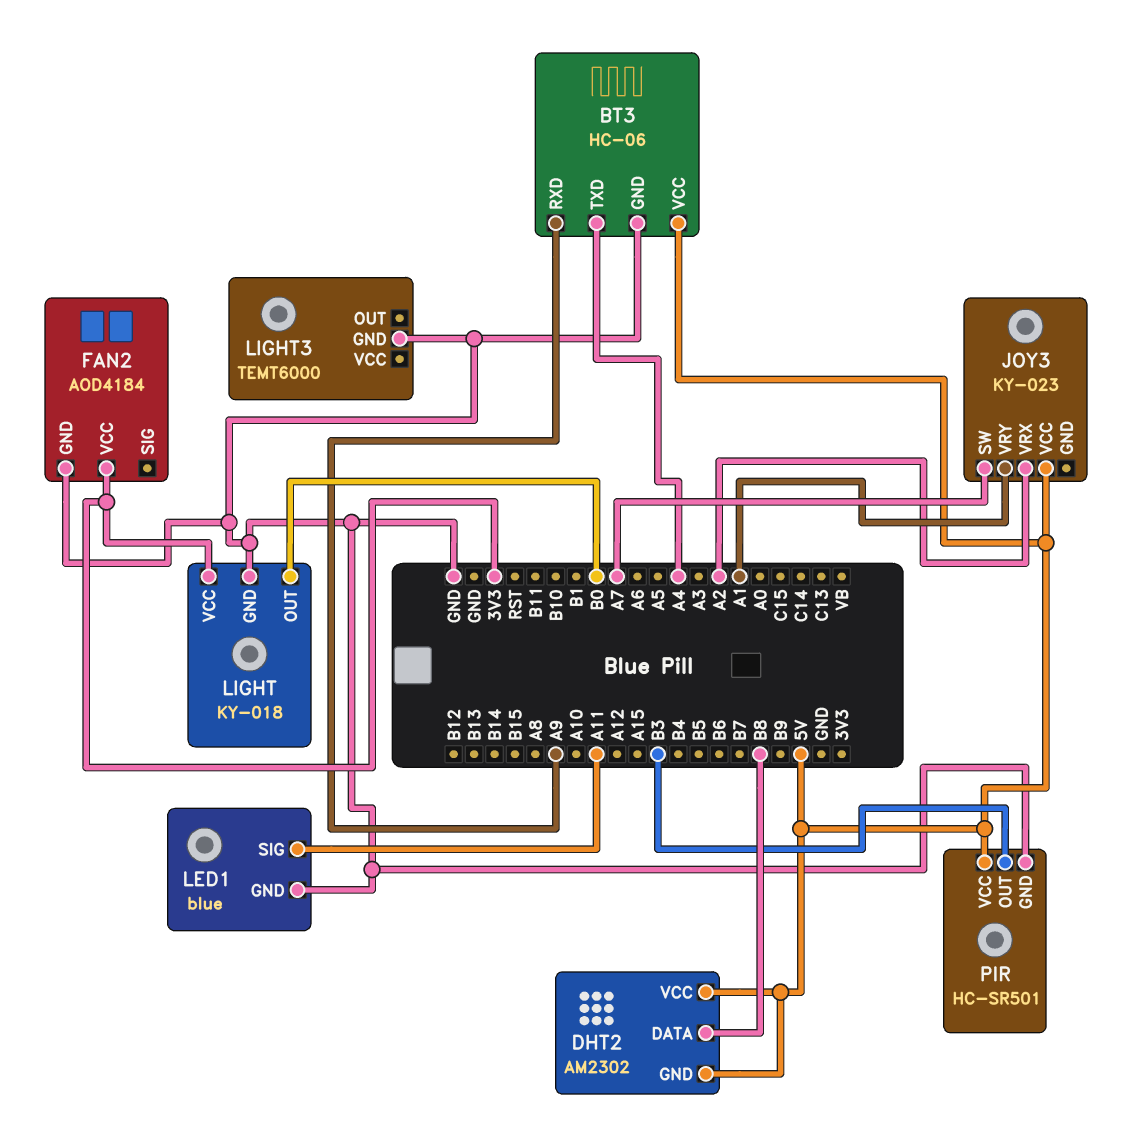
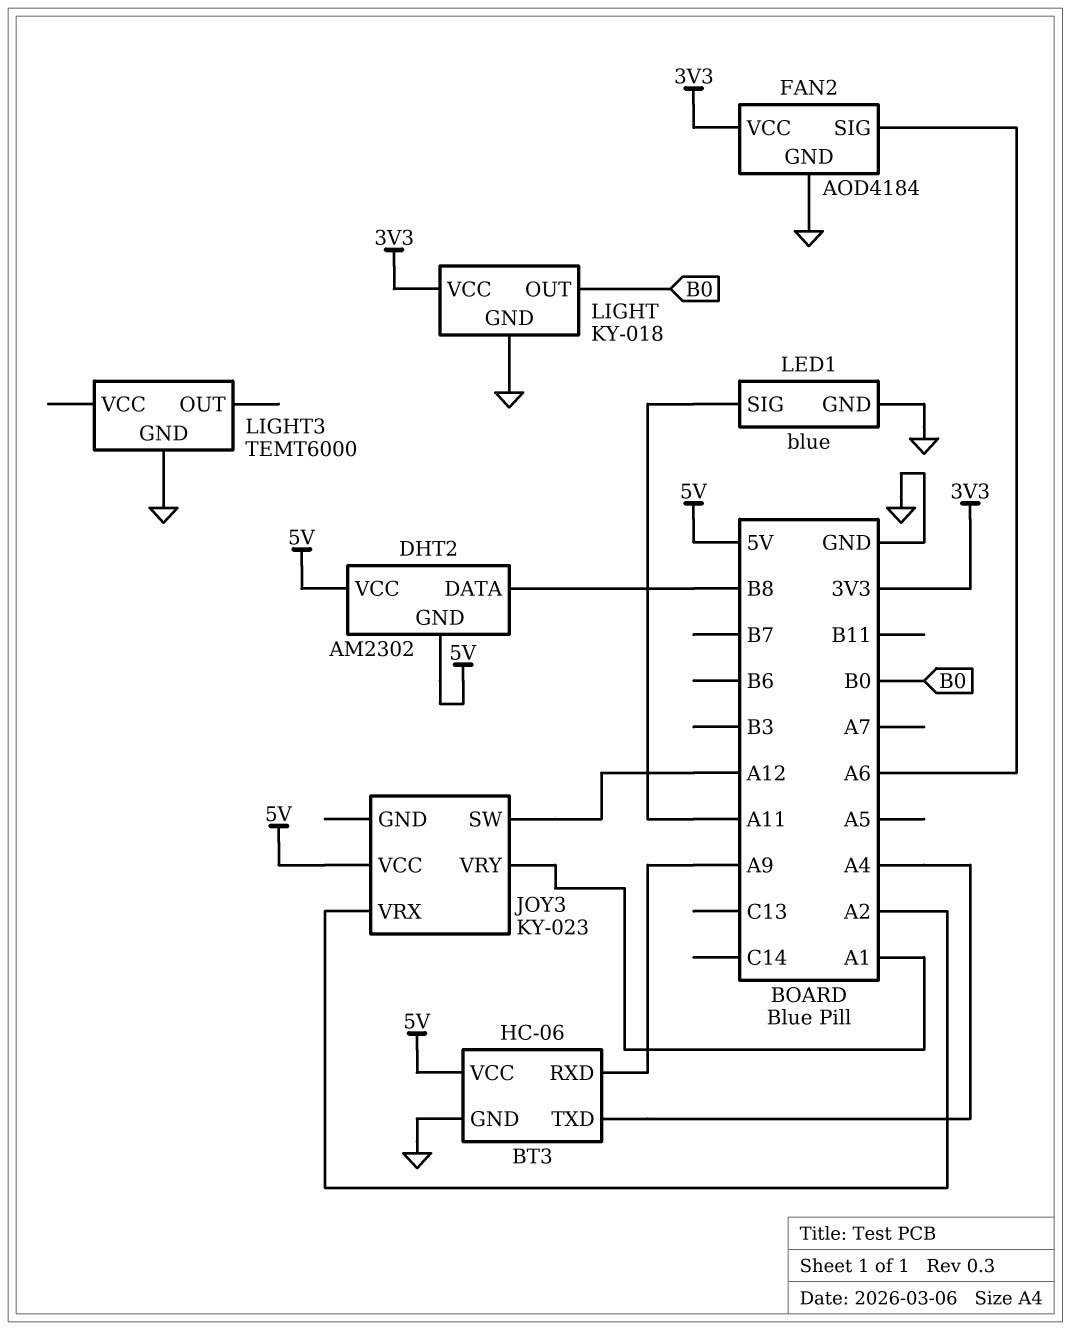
FAN2 pin SIG: none -> A6
JOY3 pin SW: A7 -> A12
PIR: HC-SR501 -> none
PIR pin GND: GND -> none
PIR pin OUT: B3 -> none
PIR pin VCC: 5V -> none

